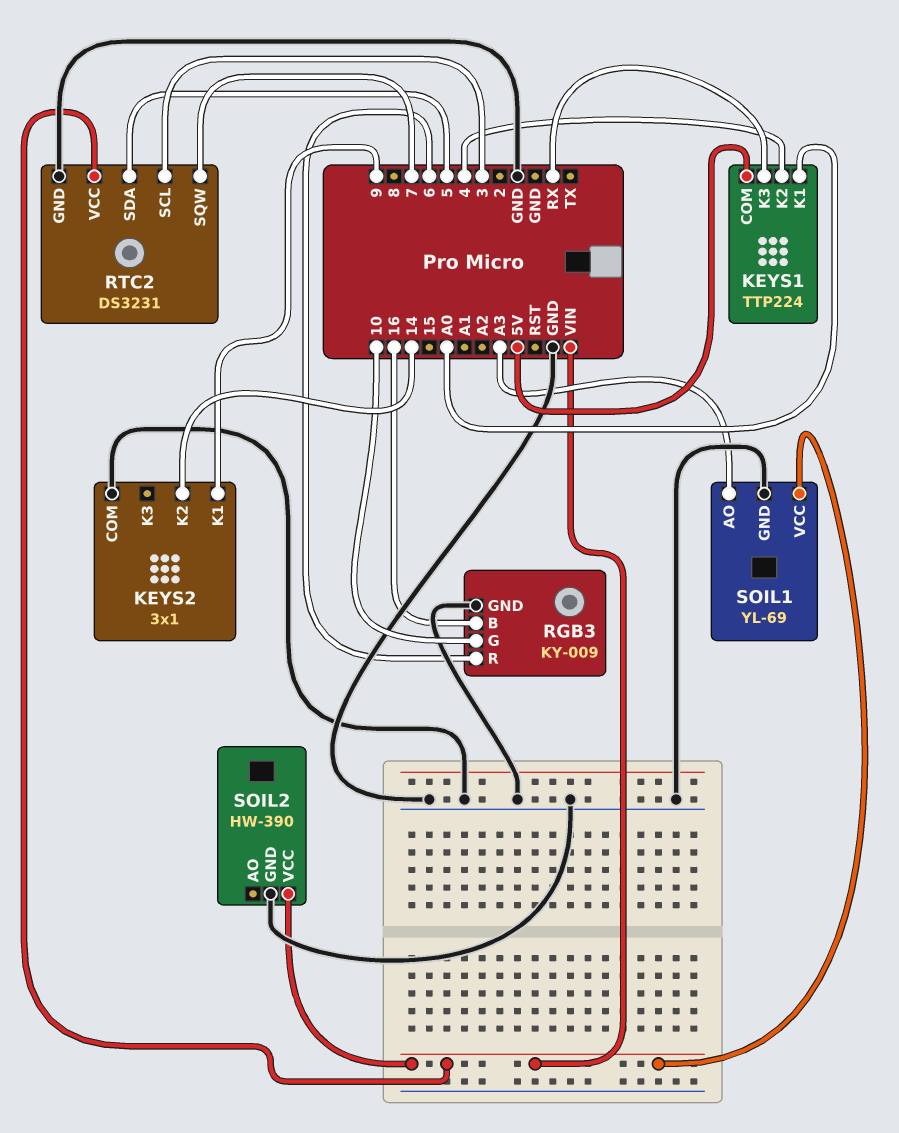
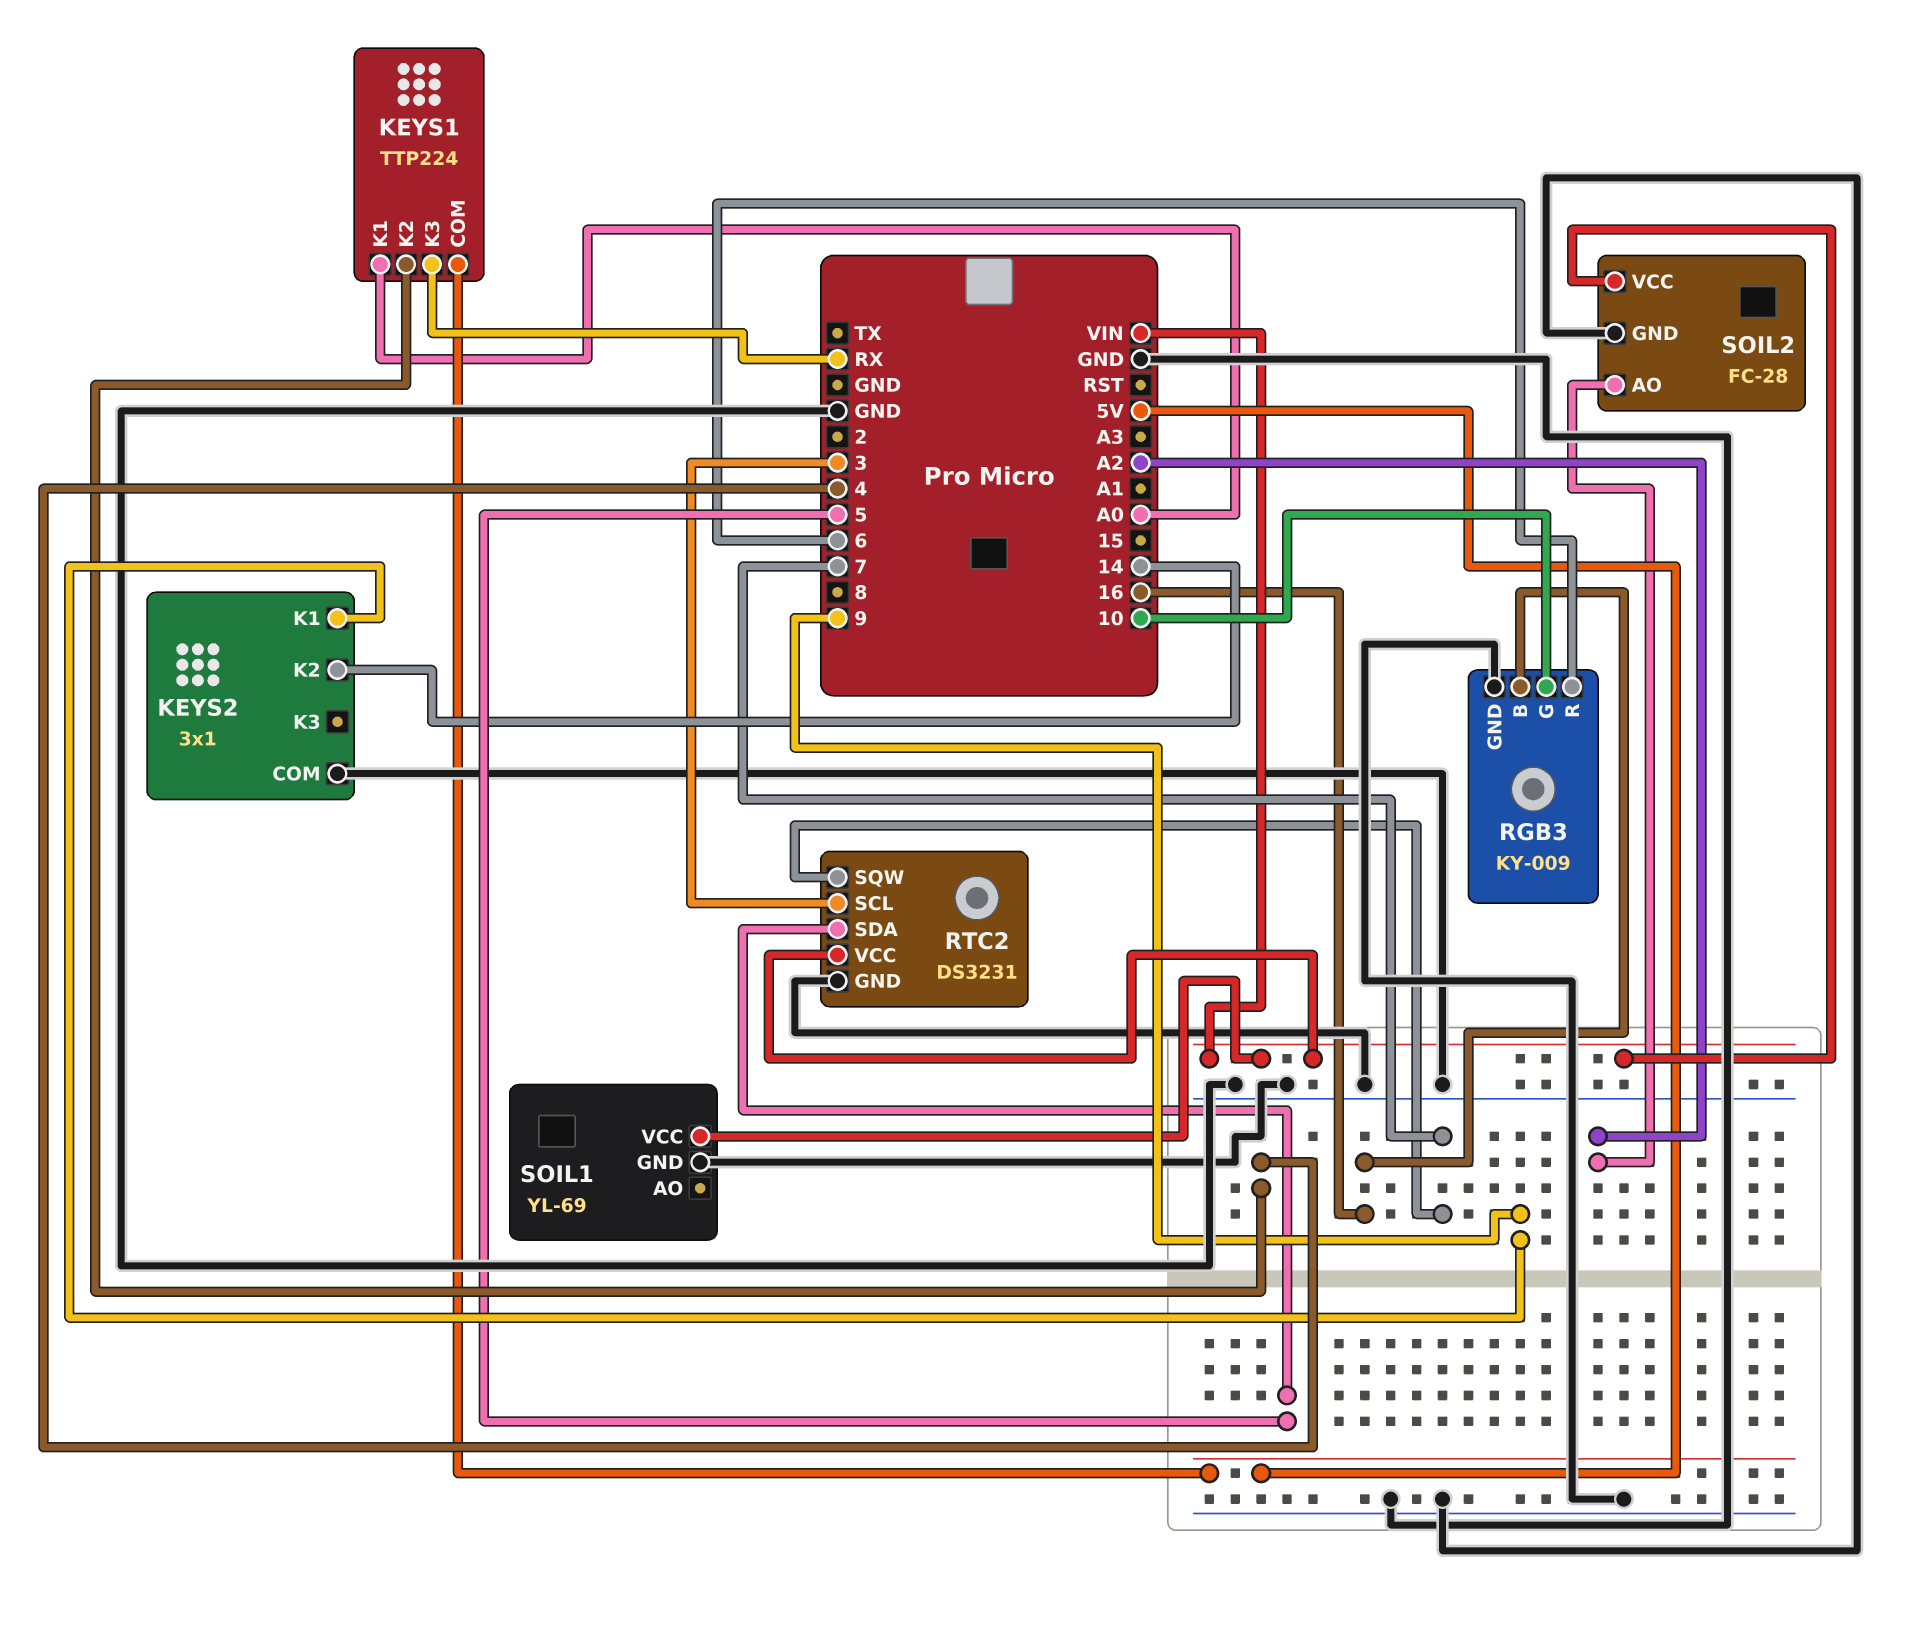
SOIL1 pin AO: A3 -> none
SOIL2: HW-390 -> FC-28
SOIL2 pin AO: none -> A2

